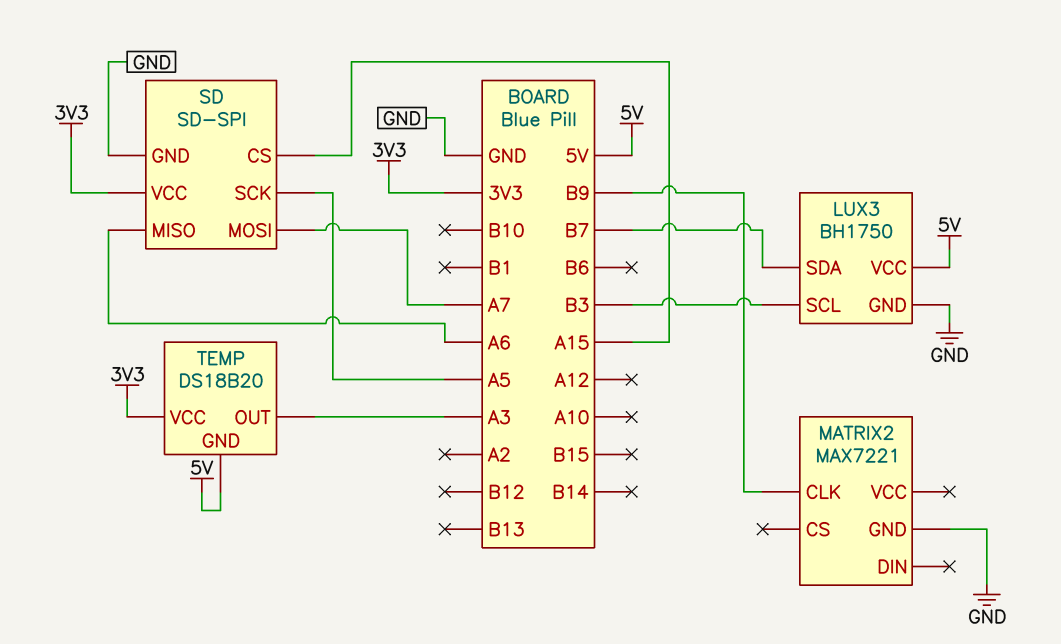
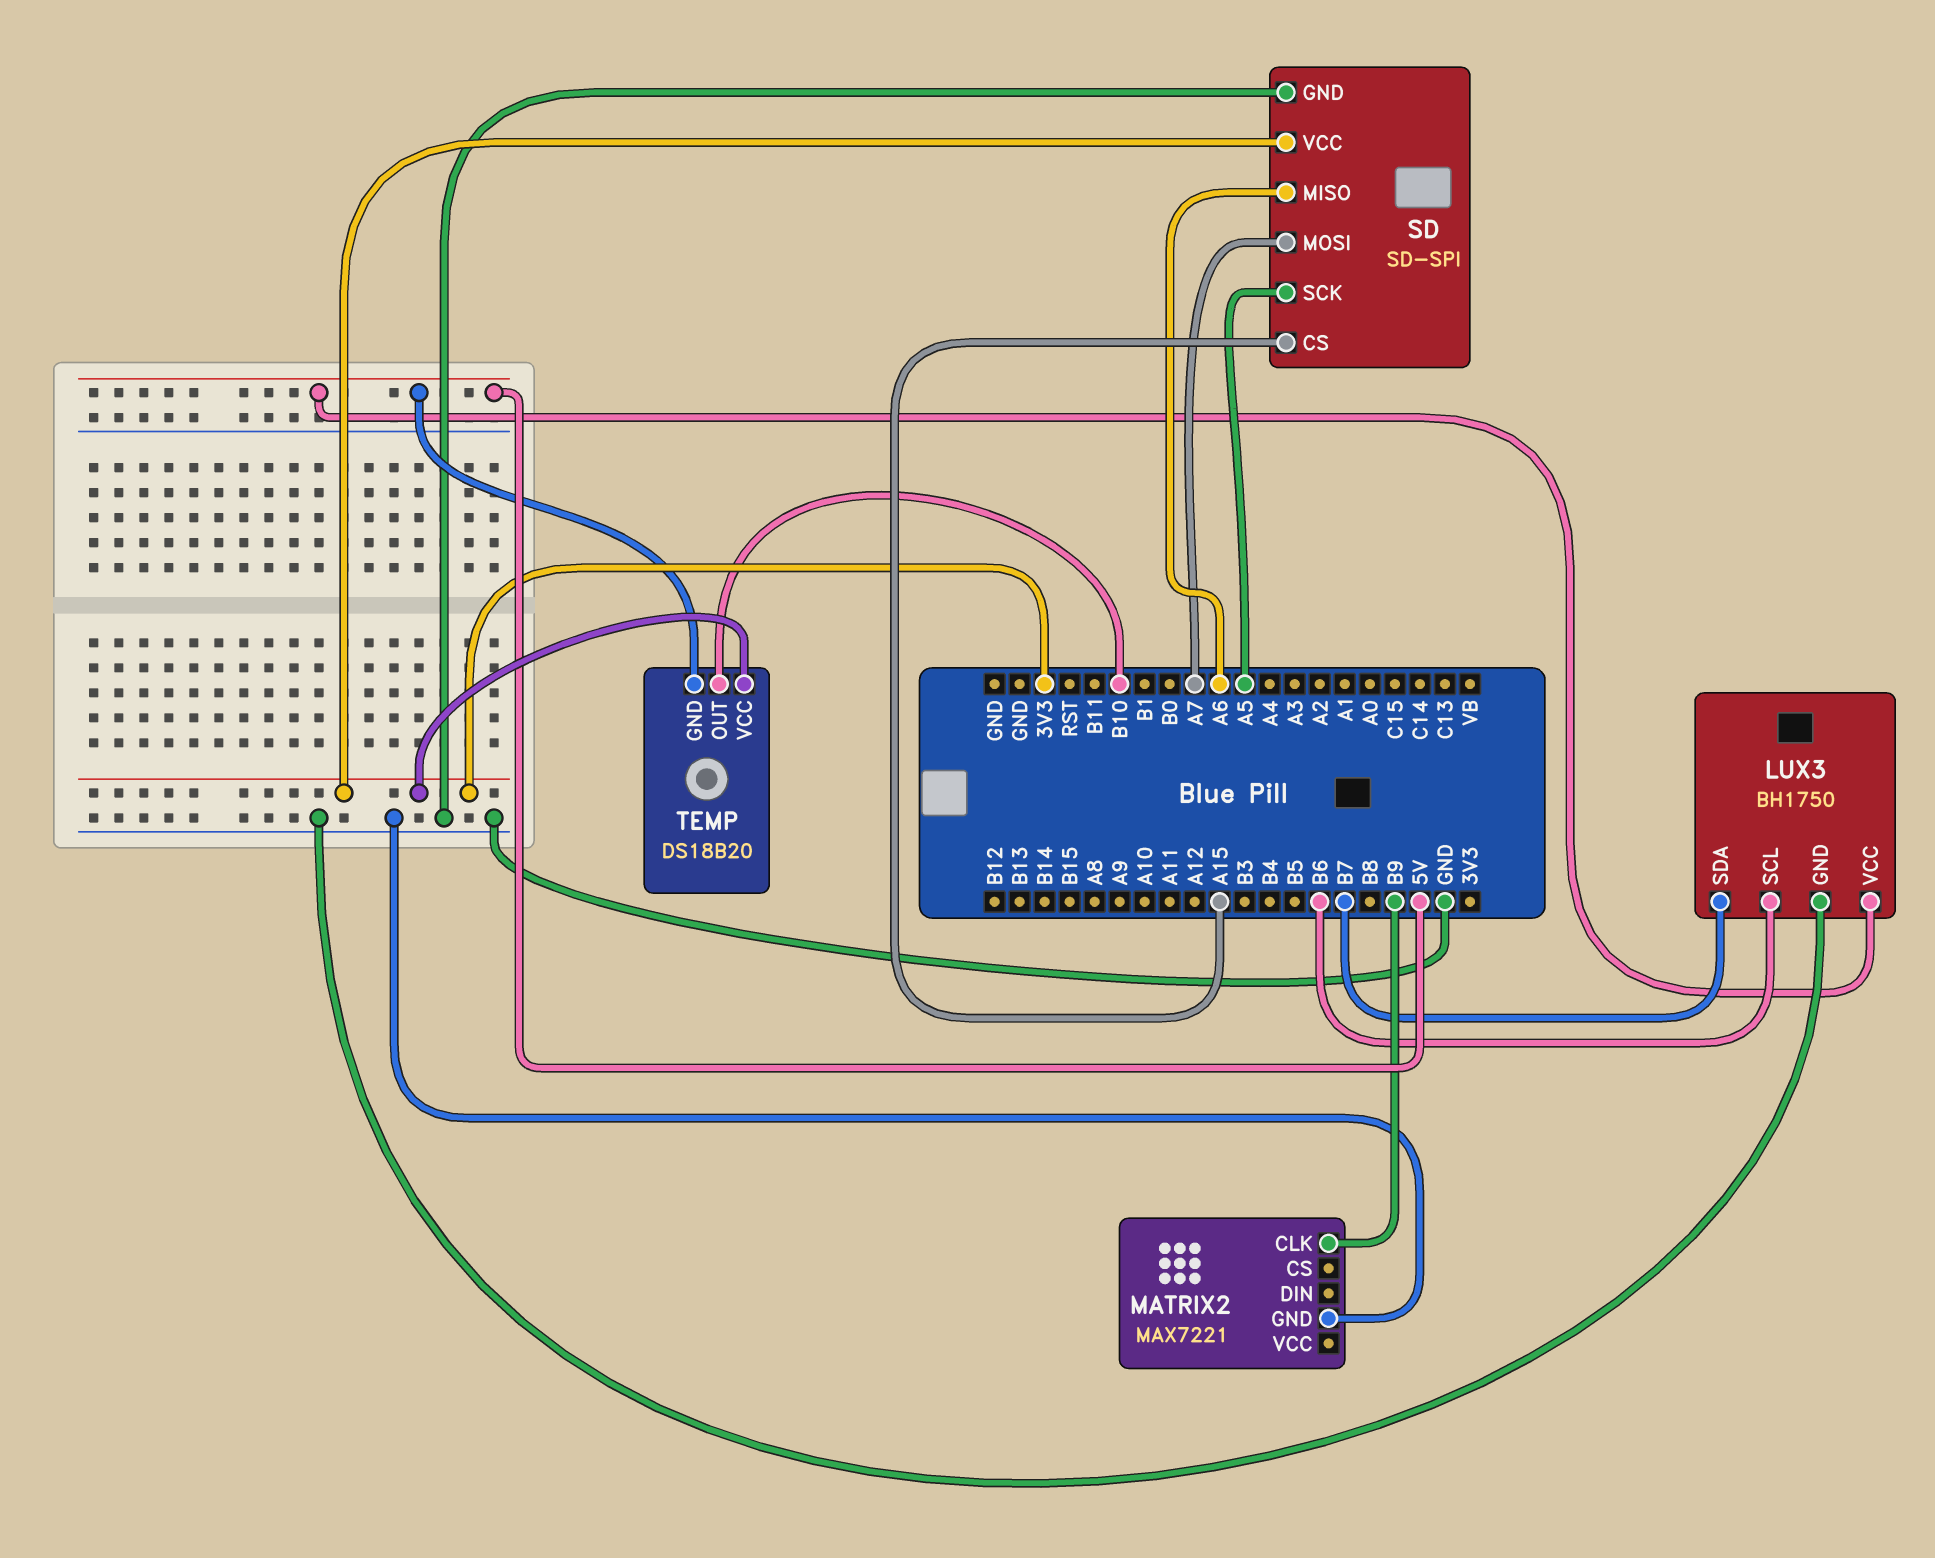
LUX3 pin SCL: B3 -> B6
TEMP pin OUT: A3 -> B10

